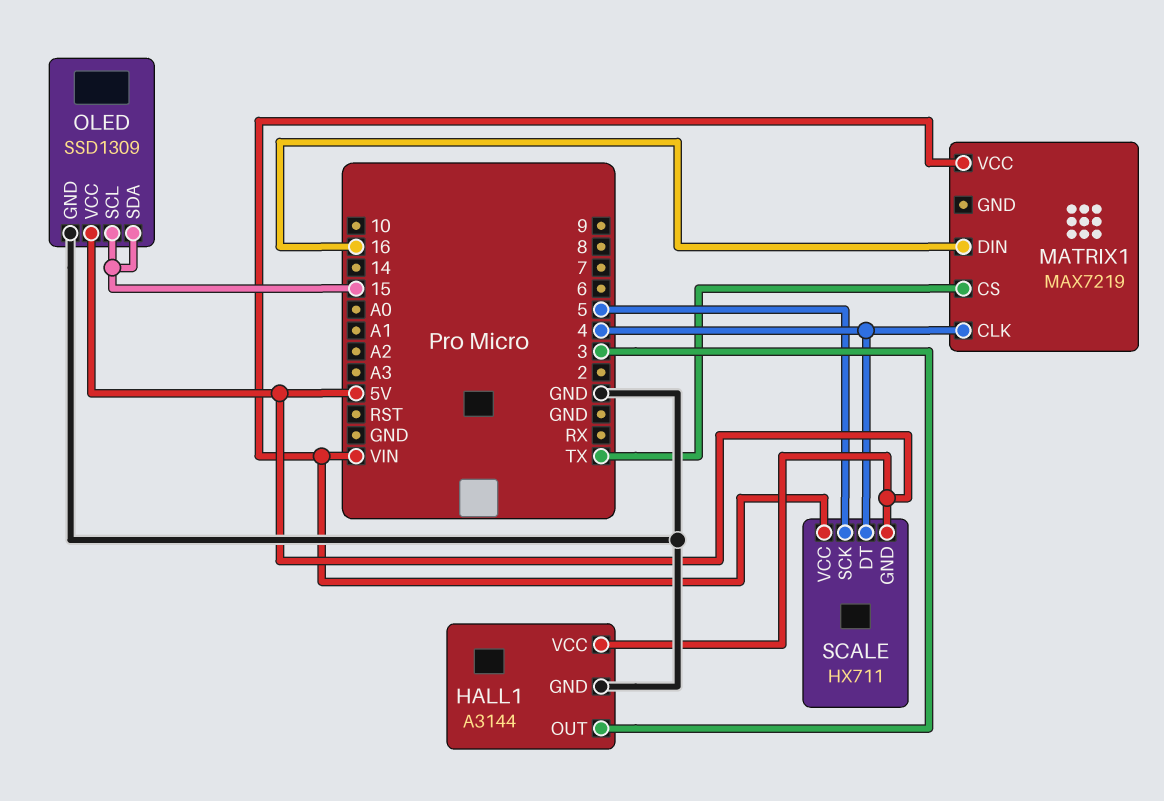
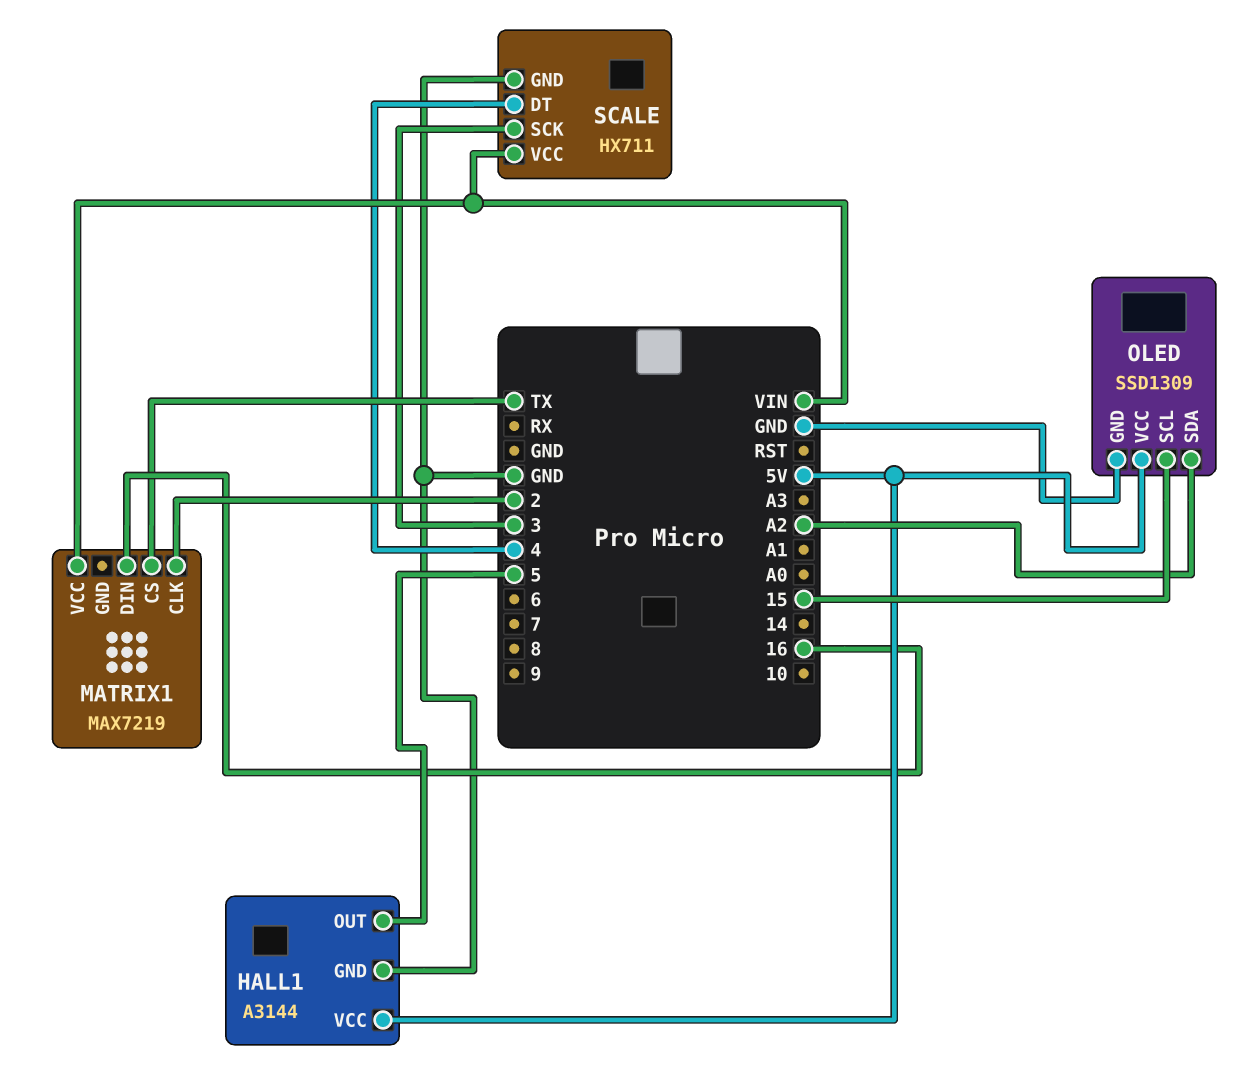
HALL1 pin OUT: 3 -> 5
MATRIX1 pin CLK: 4 -> 2
OLED pin SDA: 15 -> A2
SCALE pin GND: 5V -> GND
SCALE pin SCK: 5 -> 3

